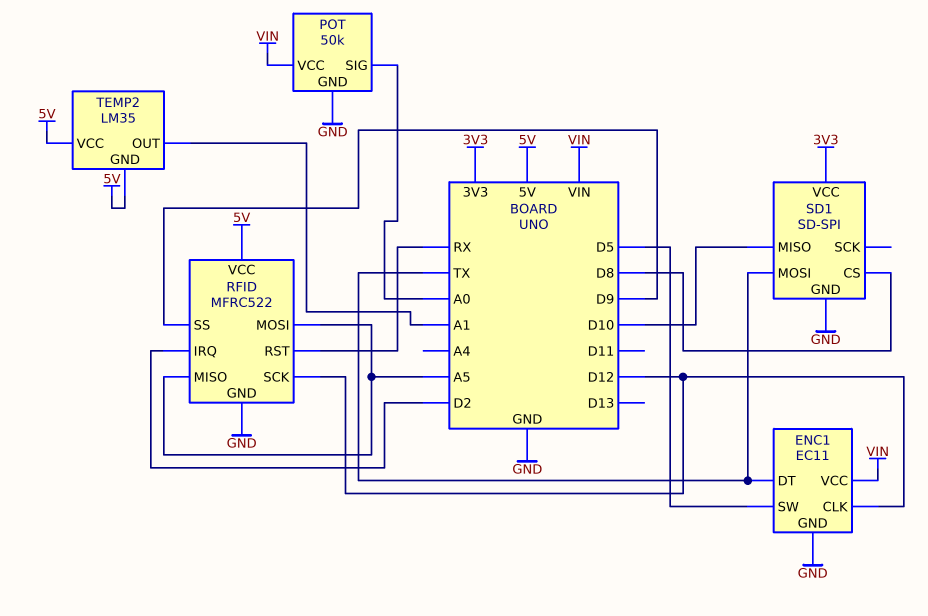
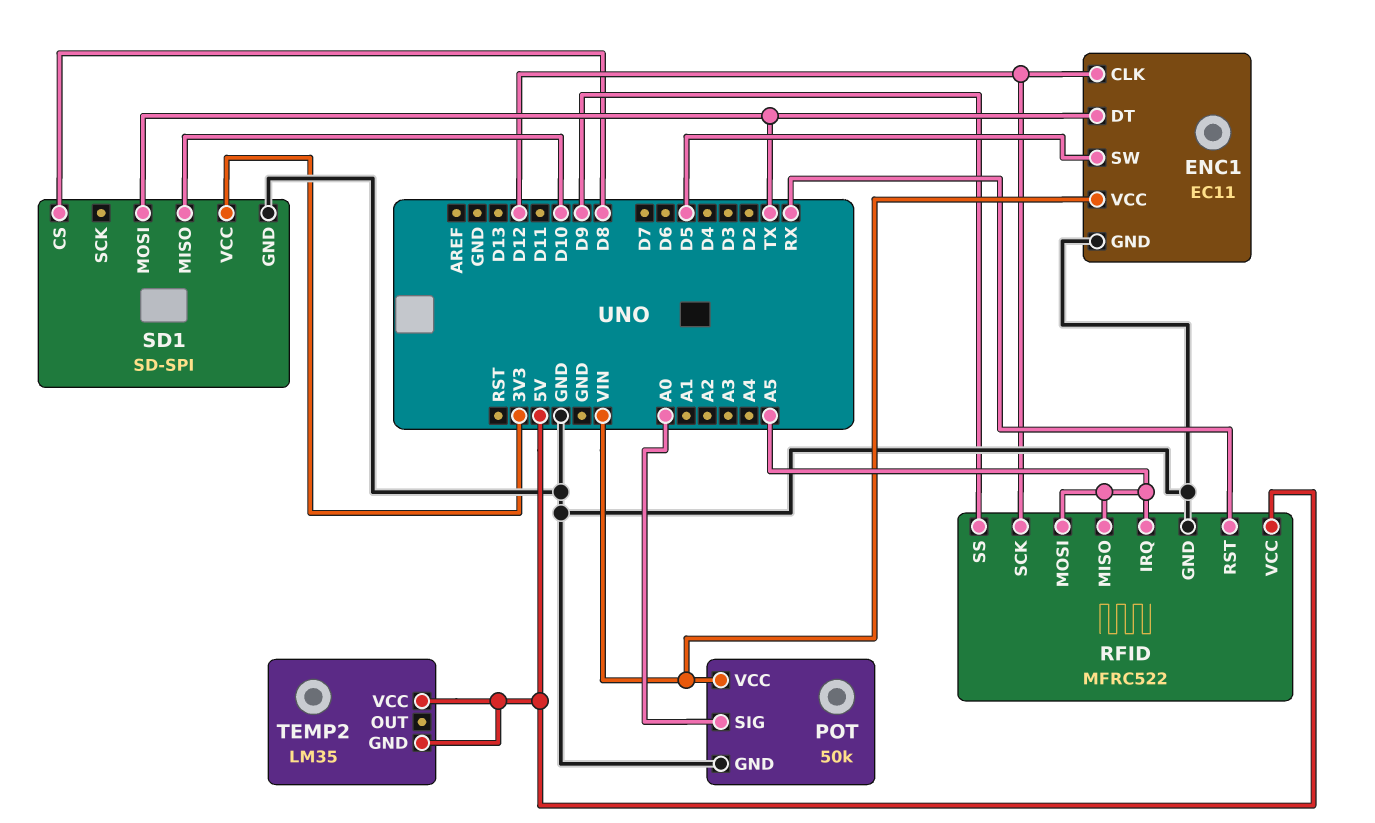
RFID pin IRQ: D2 -> A5
TEMP2 pin OUT: A1 -> none

